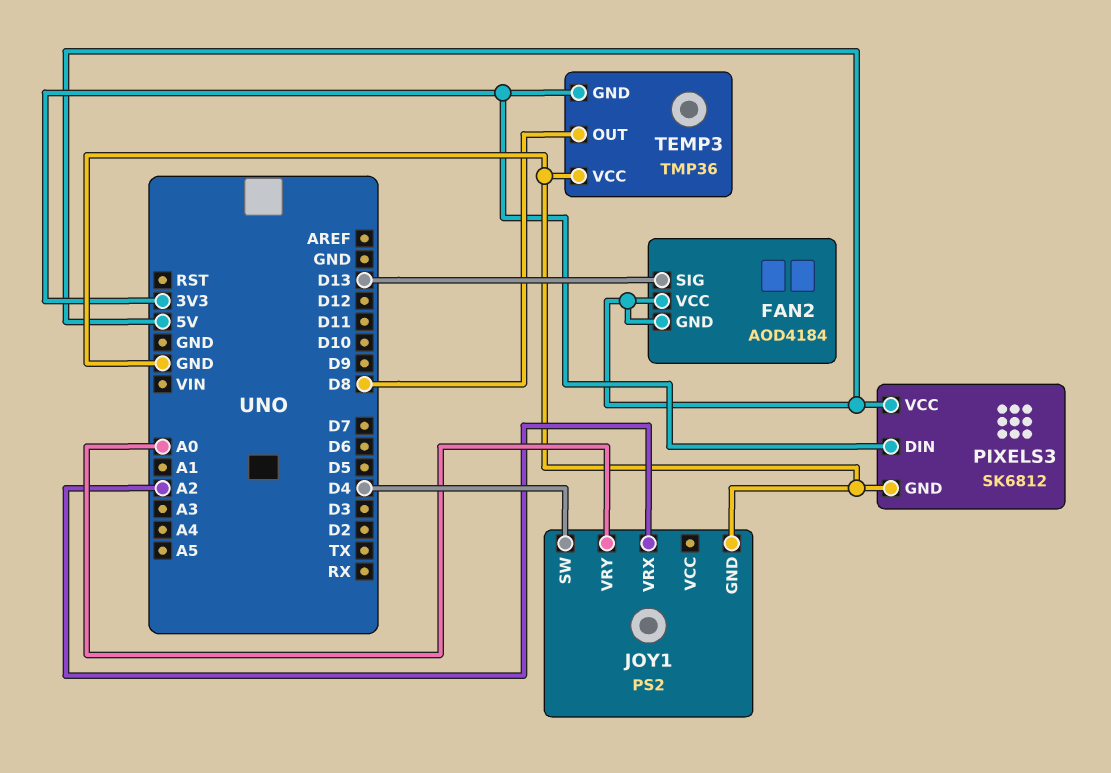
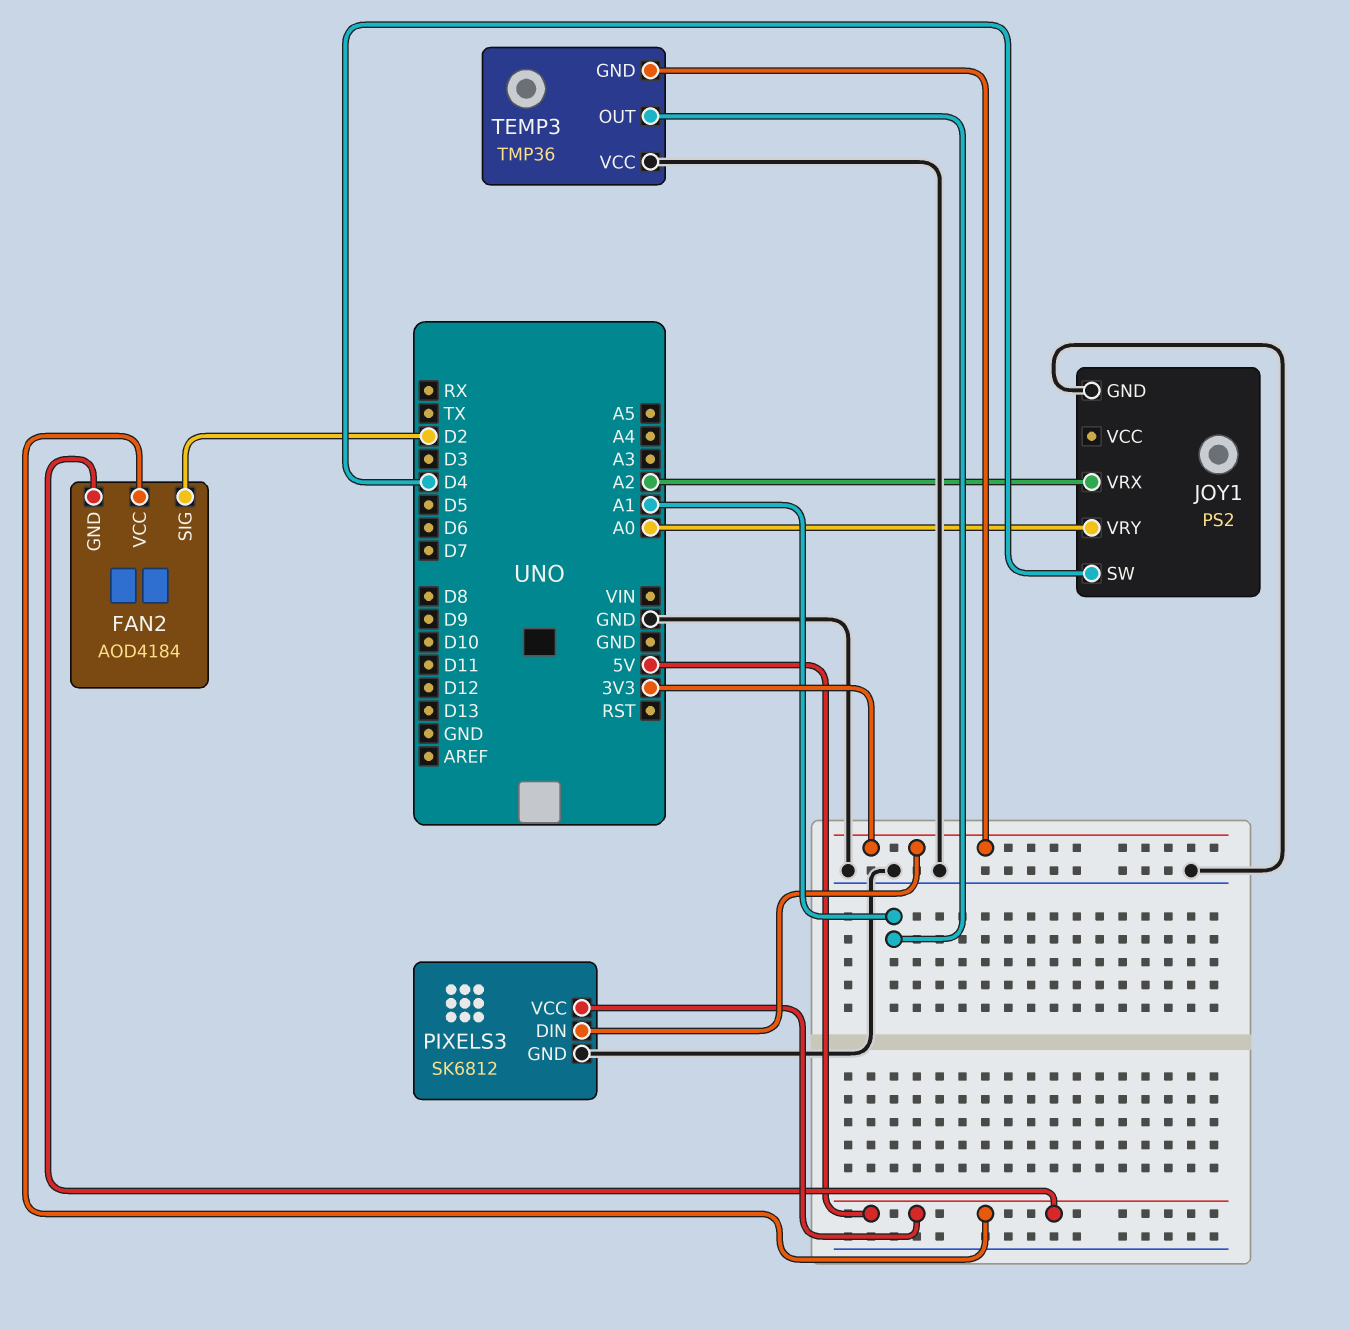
FAN2 pin SIG: D13 -> D2
TEMP3 pin OUT: D8 -> A1

